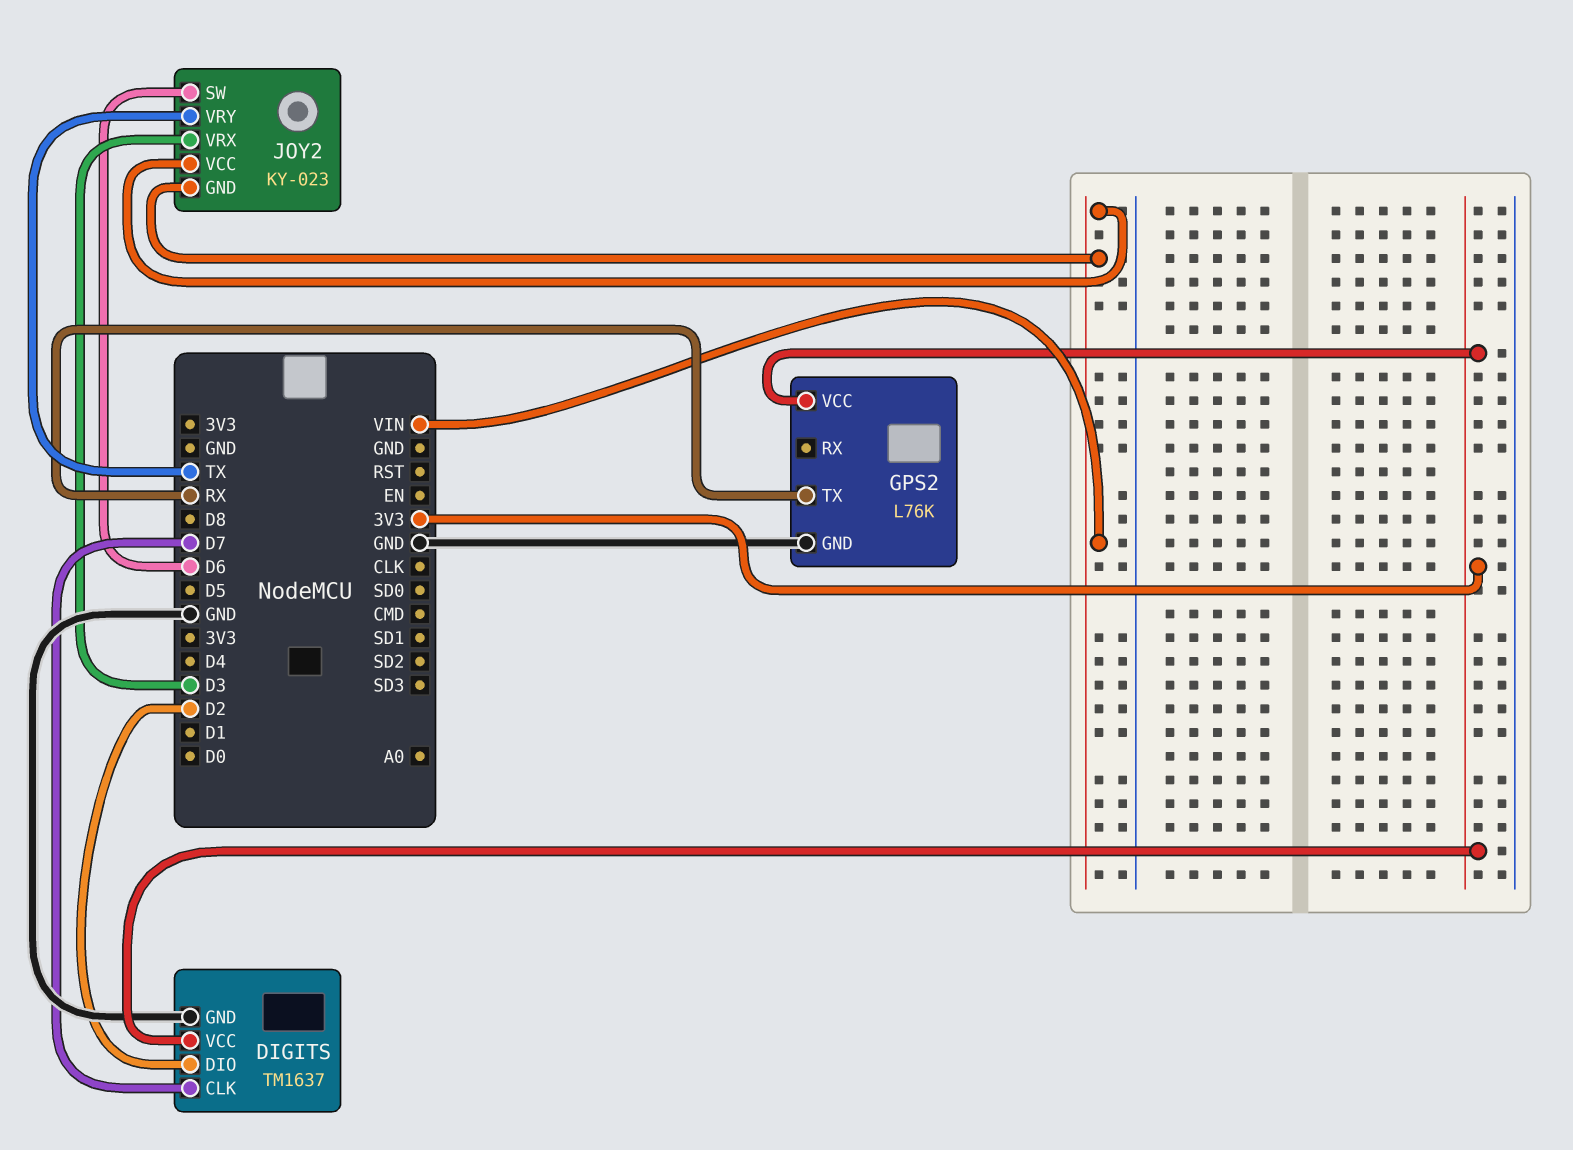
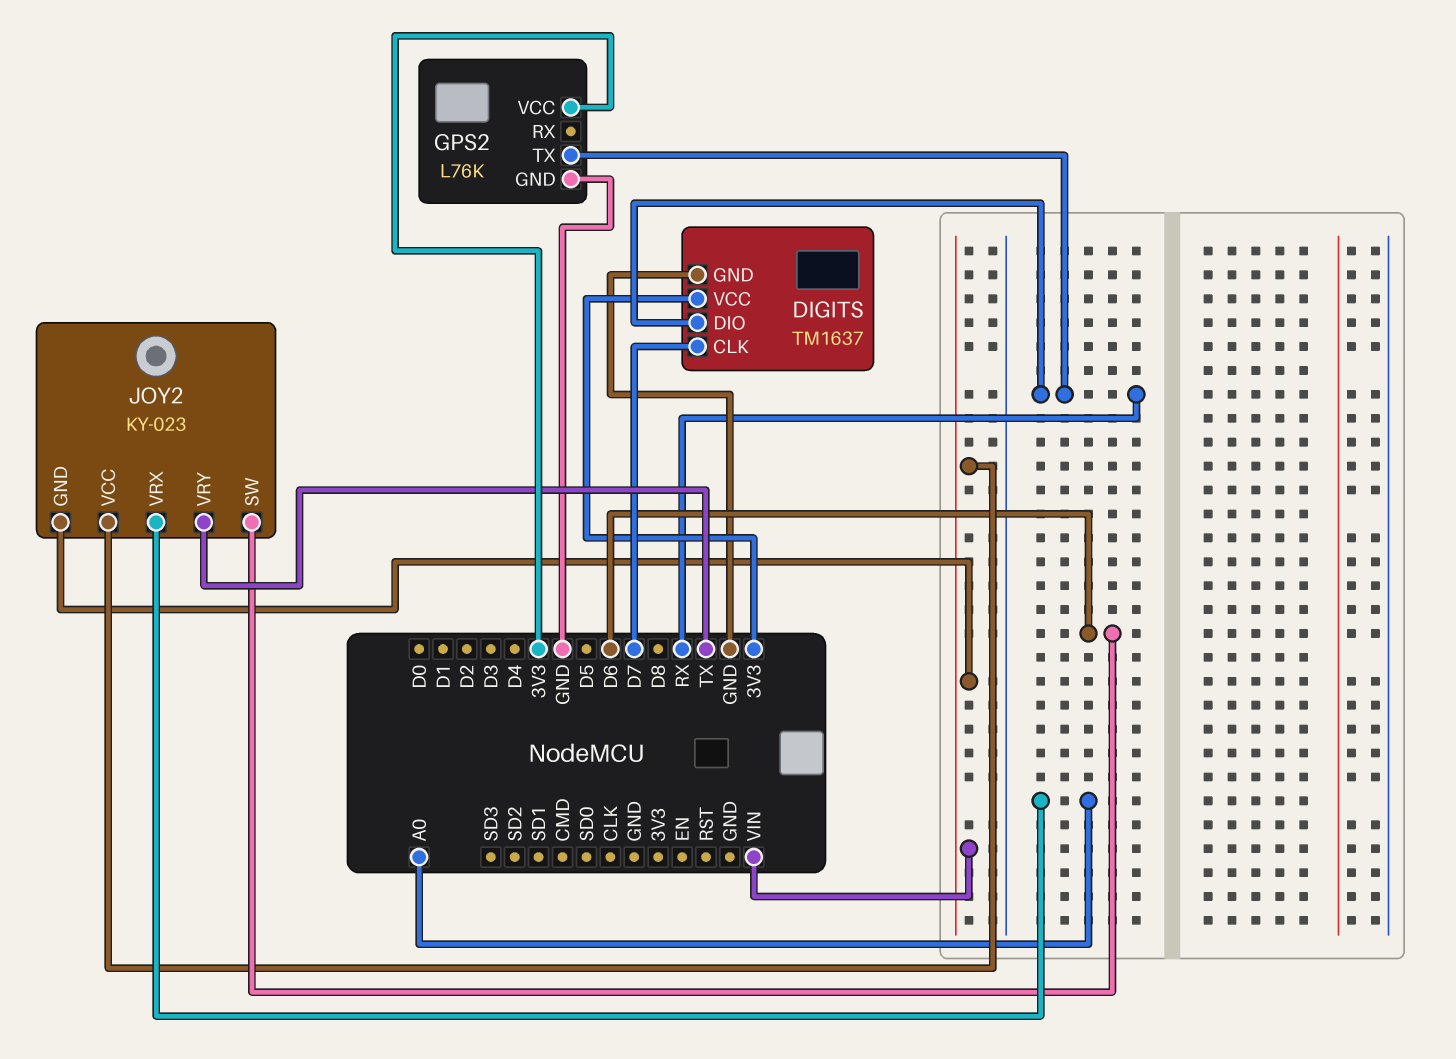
DIGITS pin DIO: D2 -> RX
JOY2 pin VRX: D3 -> A0

